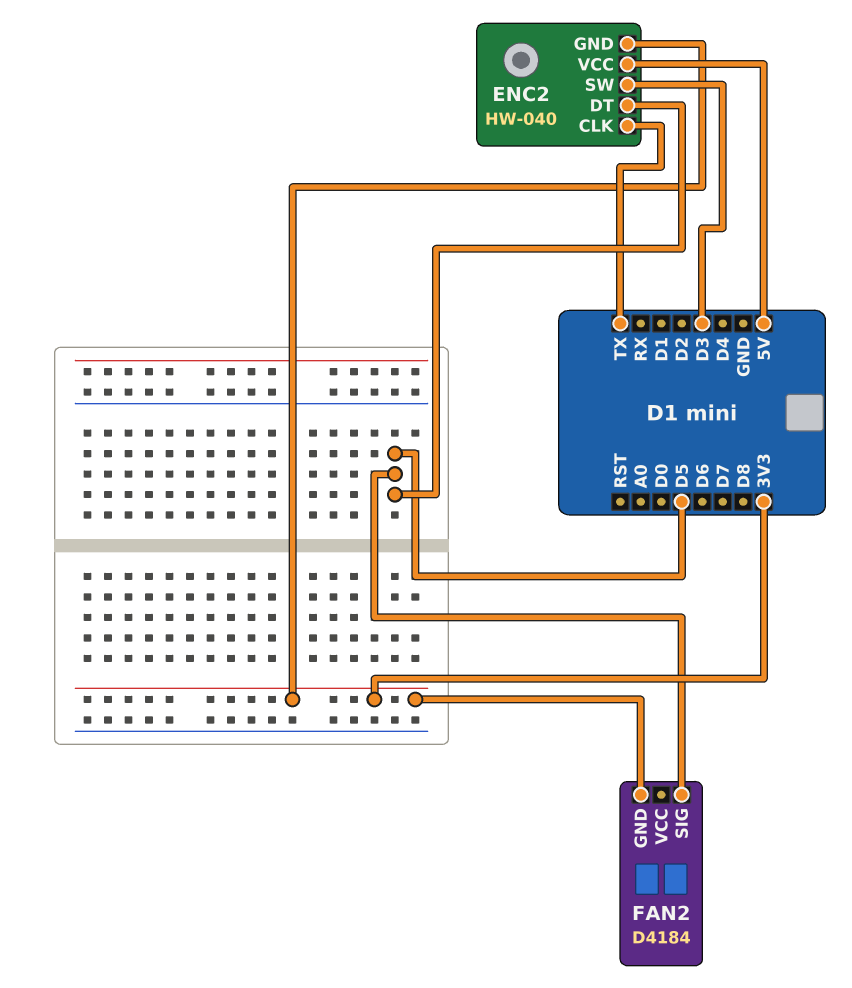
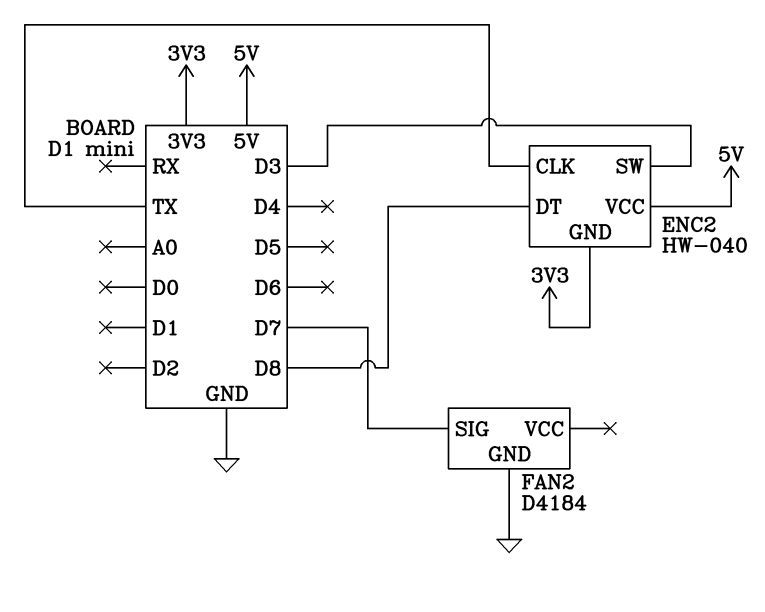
ENC2 pin DT: D5 -> D8
FAN2 pin GND: 3V3 -> GND
FAN2 pin SIG: D5 -> D7

